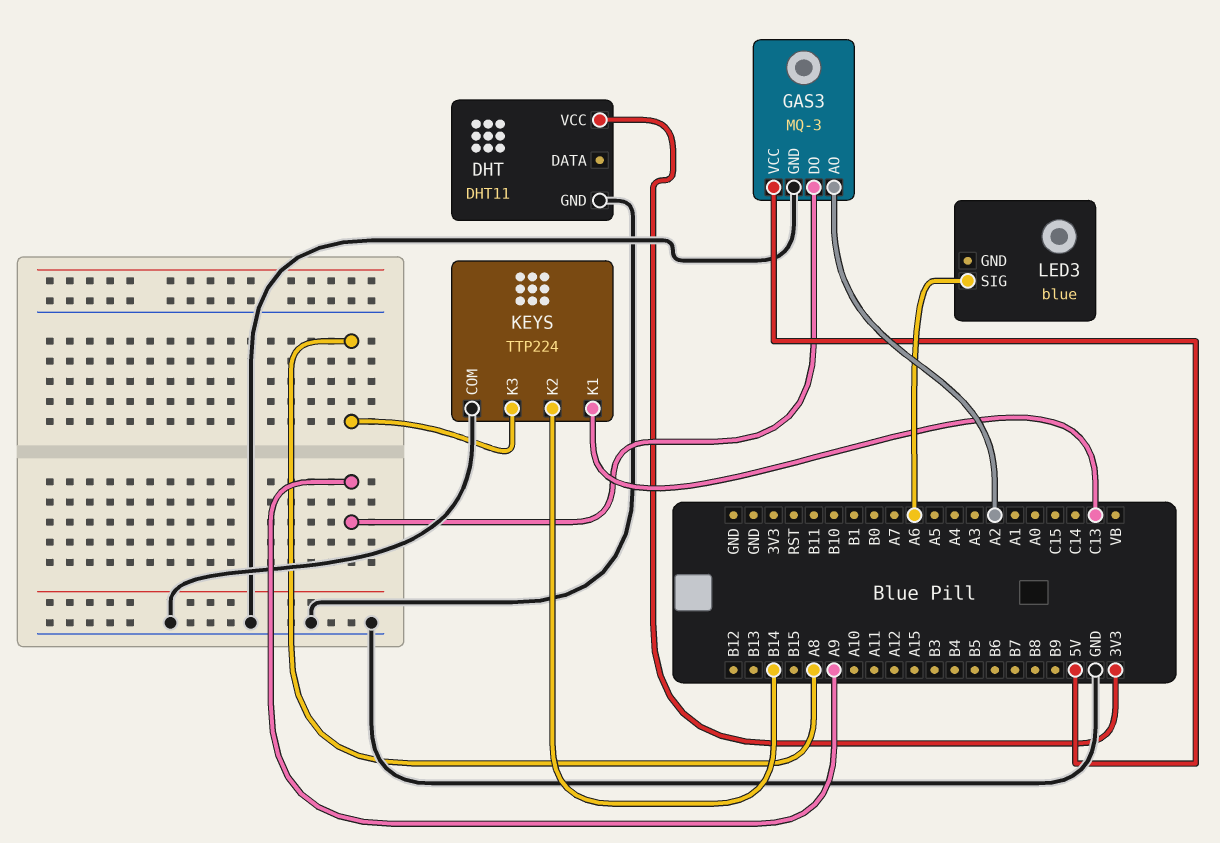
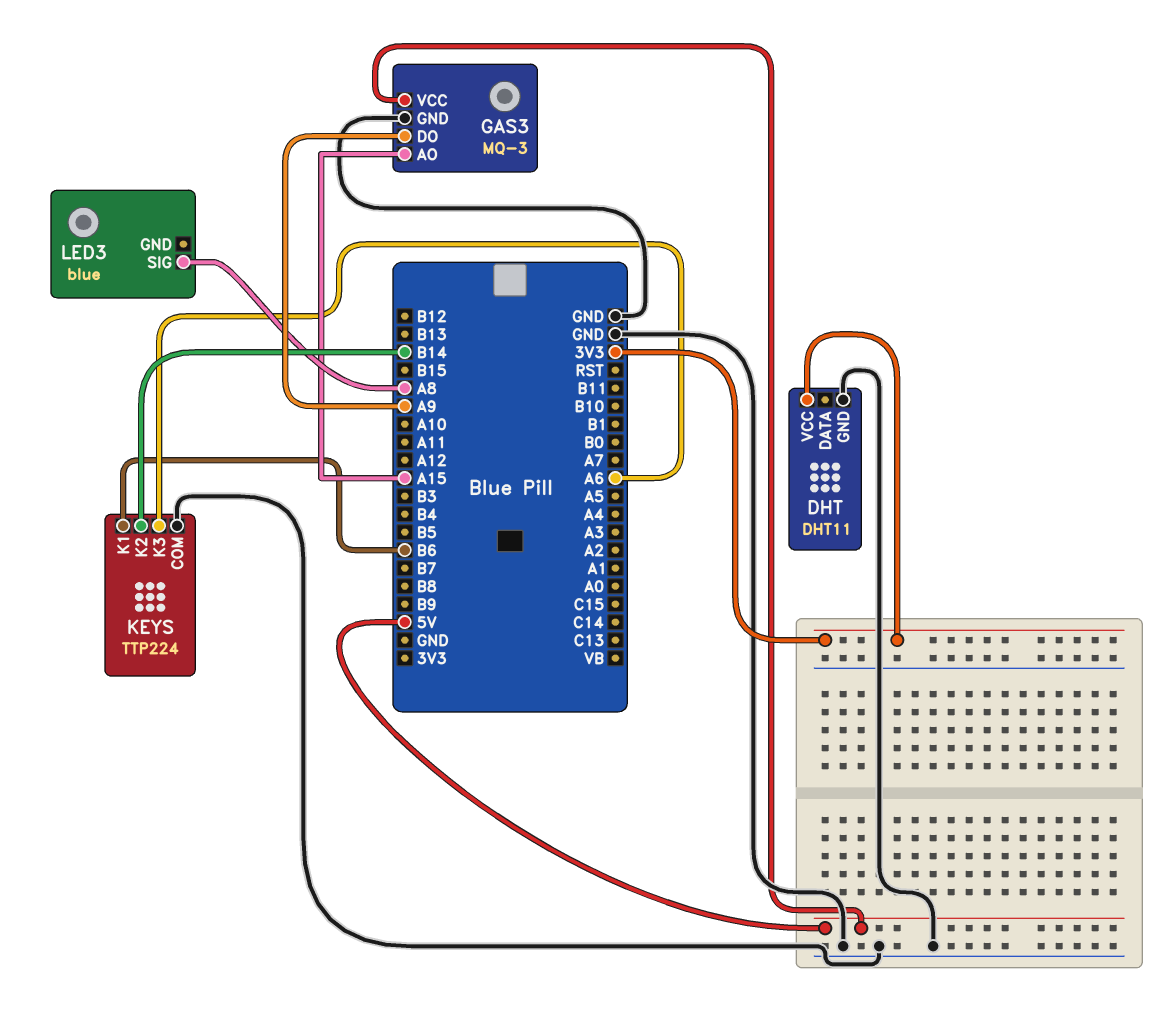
GAS3 pin AO: A2 -> A15
KEYS pin K1: C13 -> B6
KEYS pin K3: A8 -> A6
LED3 pin SIG: A6 -> A8

